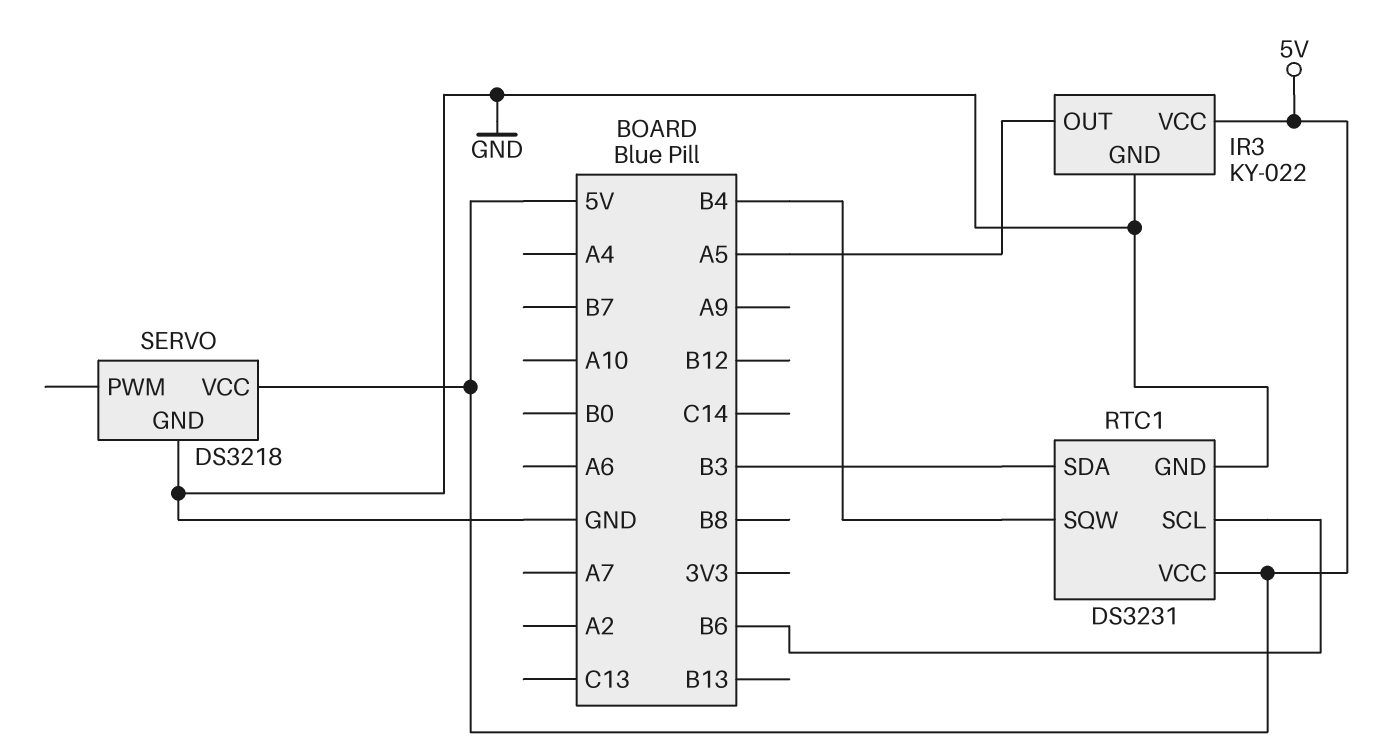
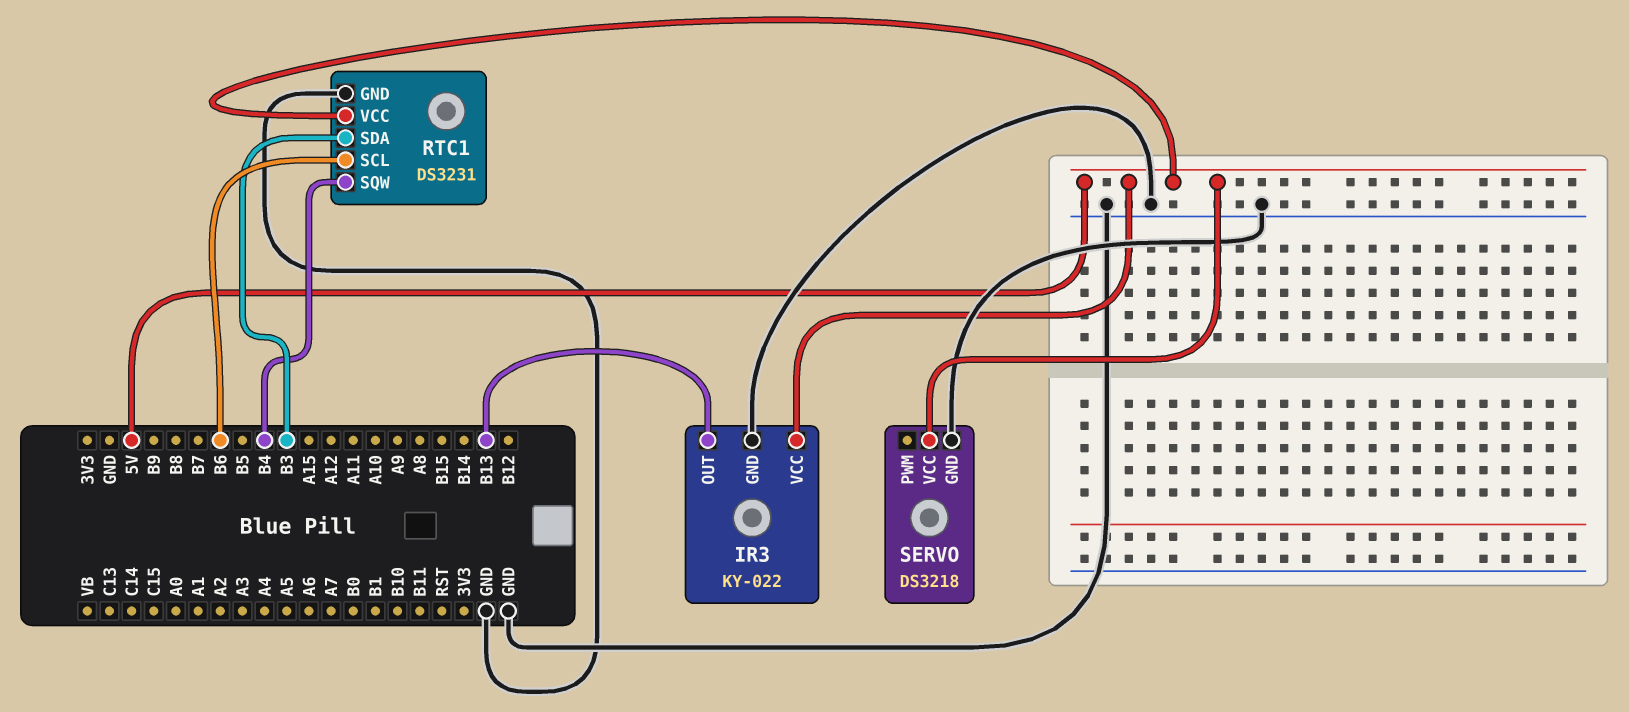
IR3 pin OUT: A5 -> B13

